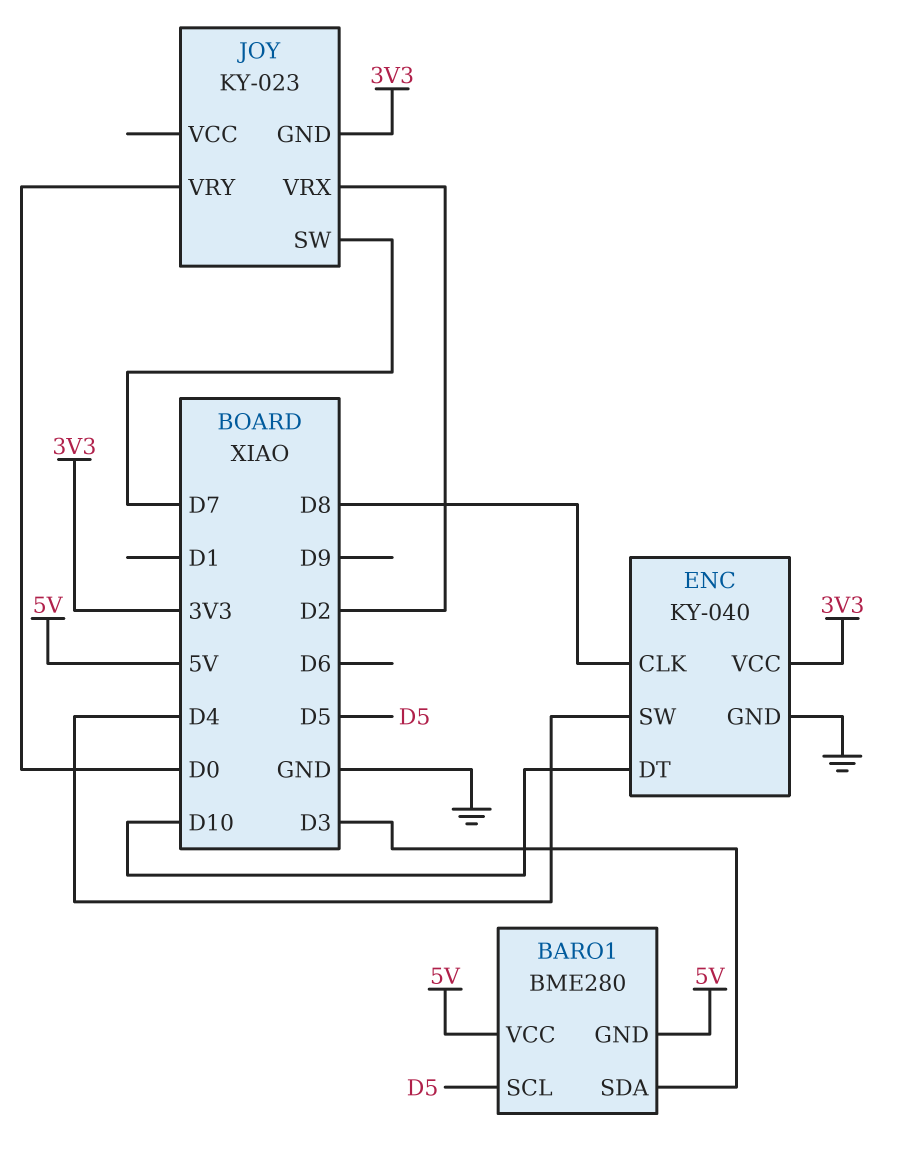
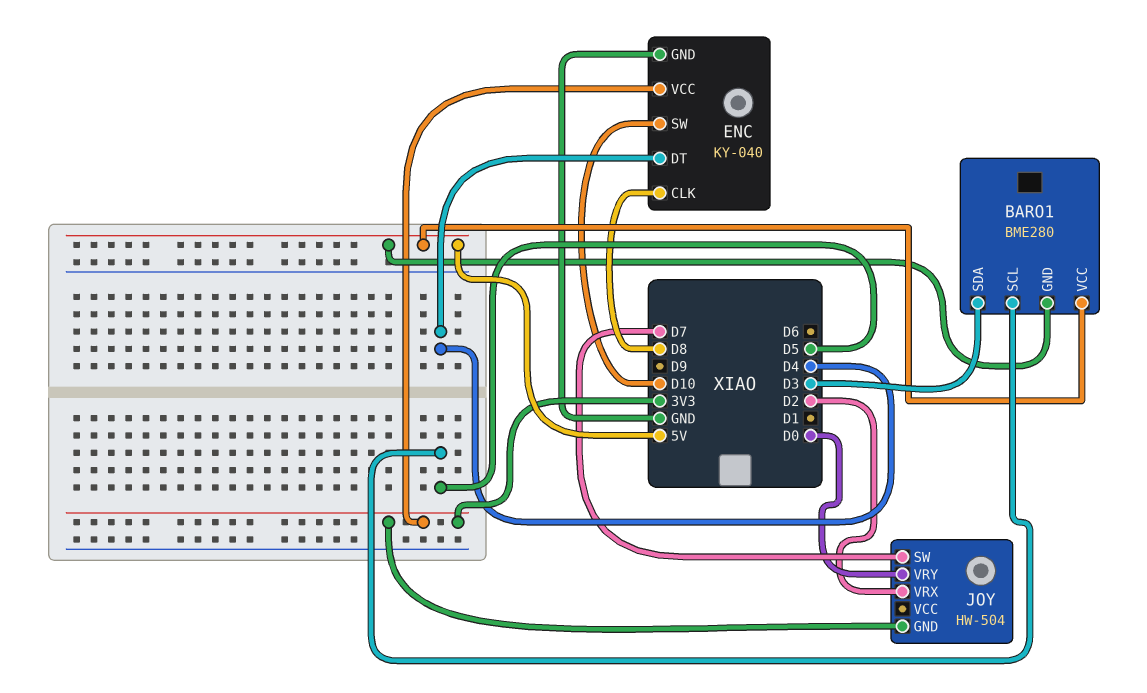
ENC pin DT: D10 -> D4
ENC pin SW: D4 -> D10
JOY: KY-023 -> HW-504

